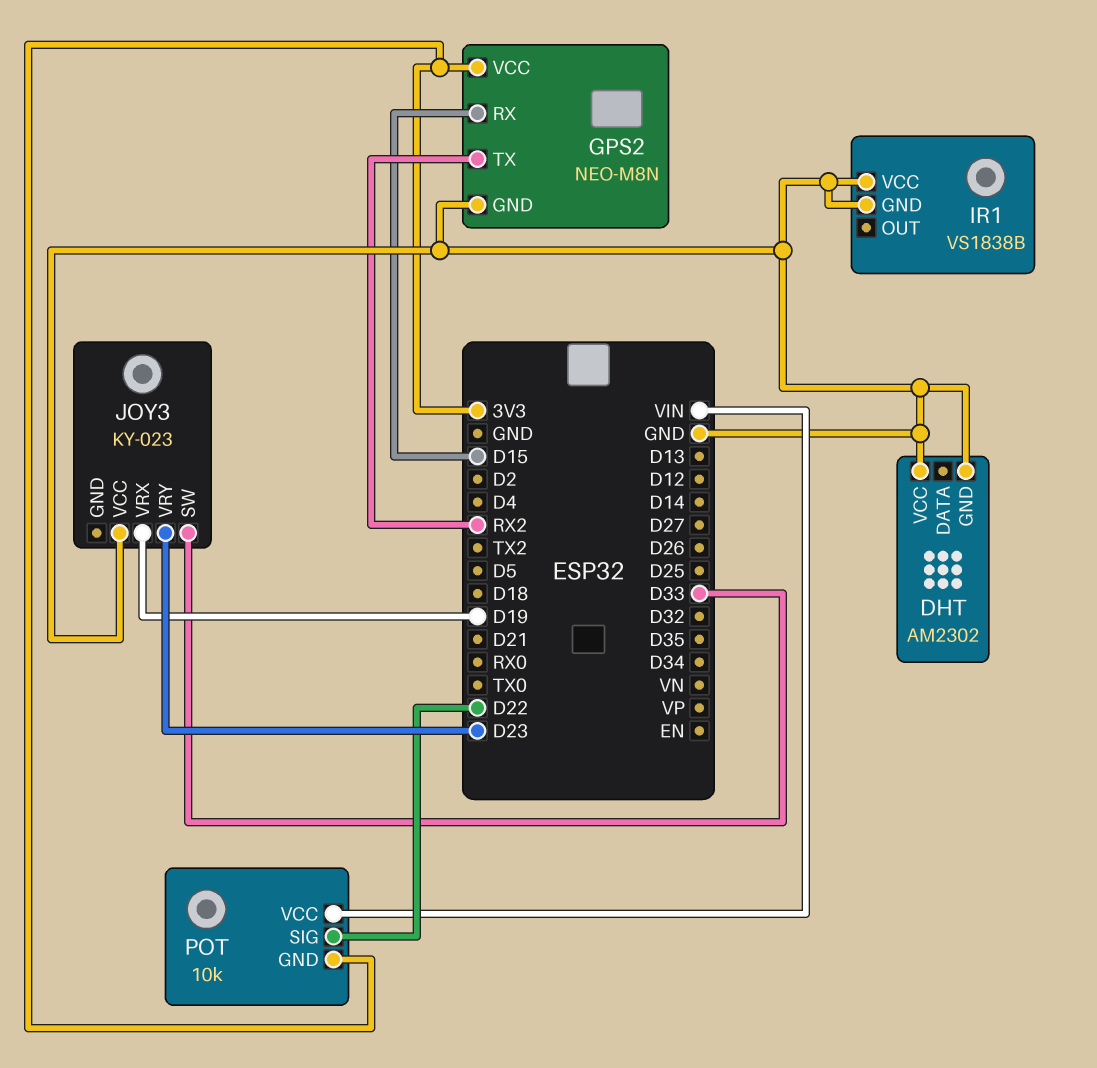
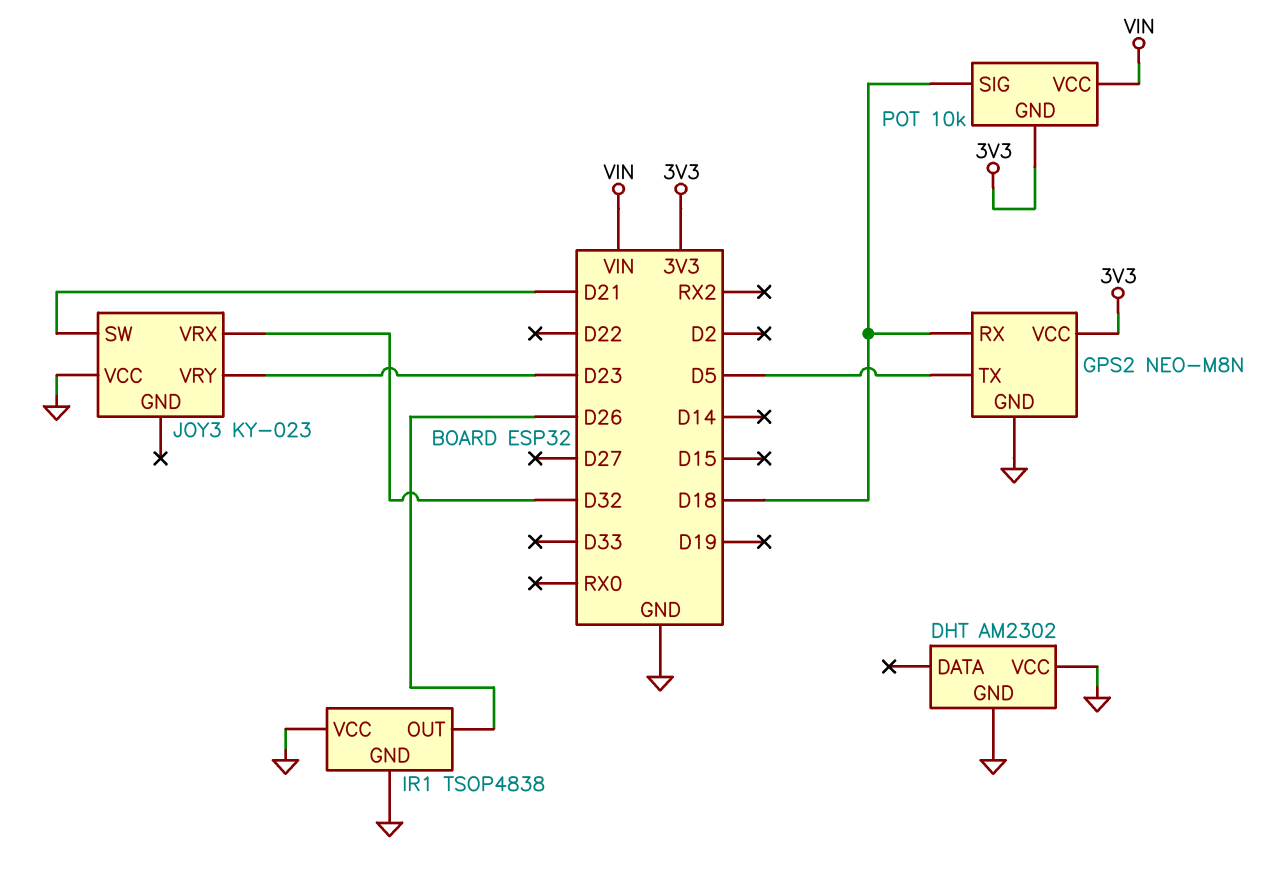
GPS2 pin RX: D15 -> D18
GPS2 pin TX: RX2 -> D5
IR1: VS1838B -> TSOP4838
IR1 pin OUT: none -> D26
JOY3 pin SW: D33 -> D21
JOY3 pin VRX: D19 -> D32
POT pin SIG: D22 -> D18

